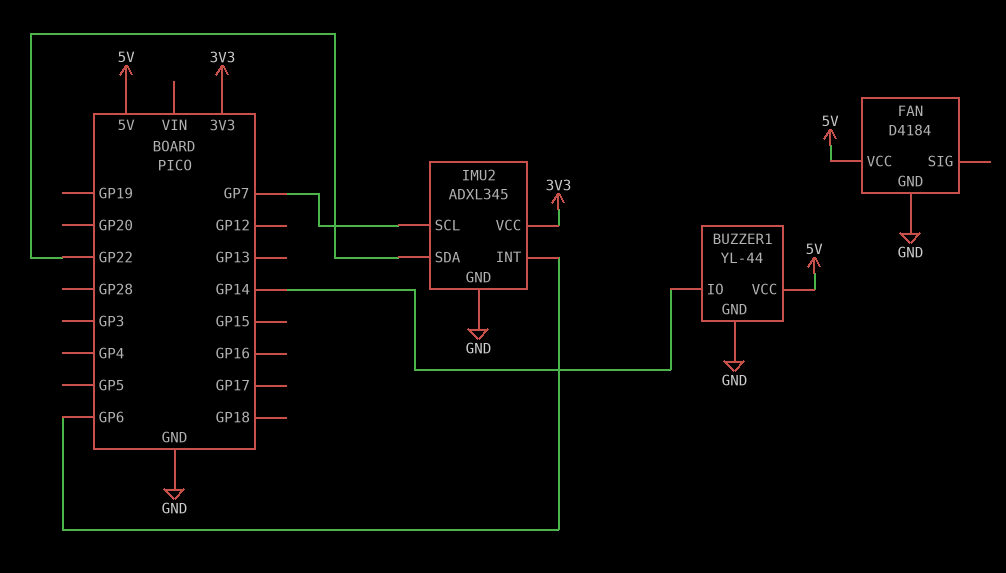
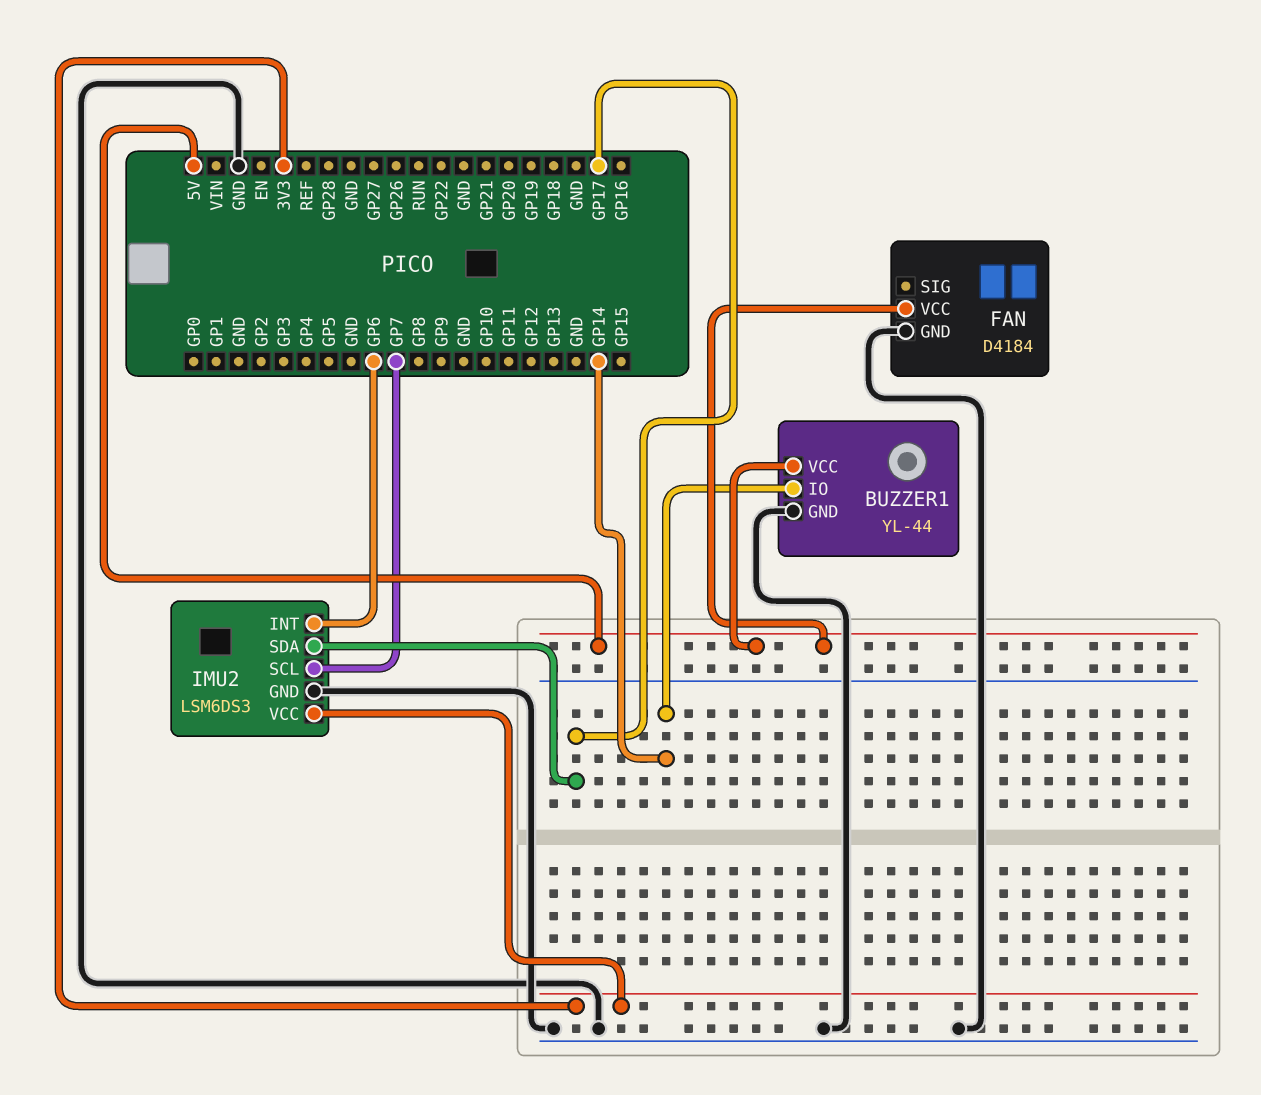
IMU2: ADXL345 -> LSM6DS3
IMU2 pin SDA: GP22 -> GP17

